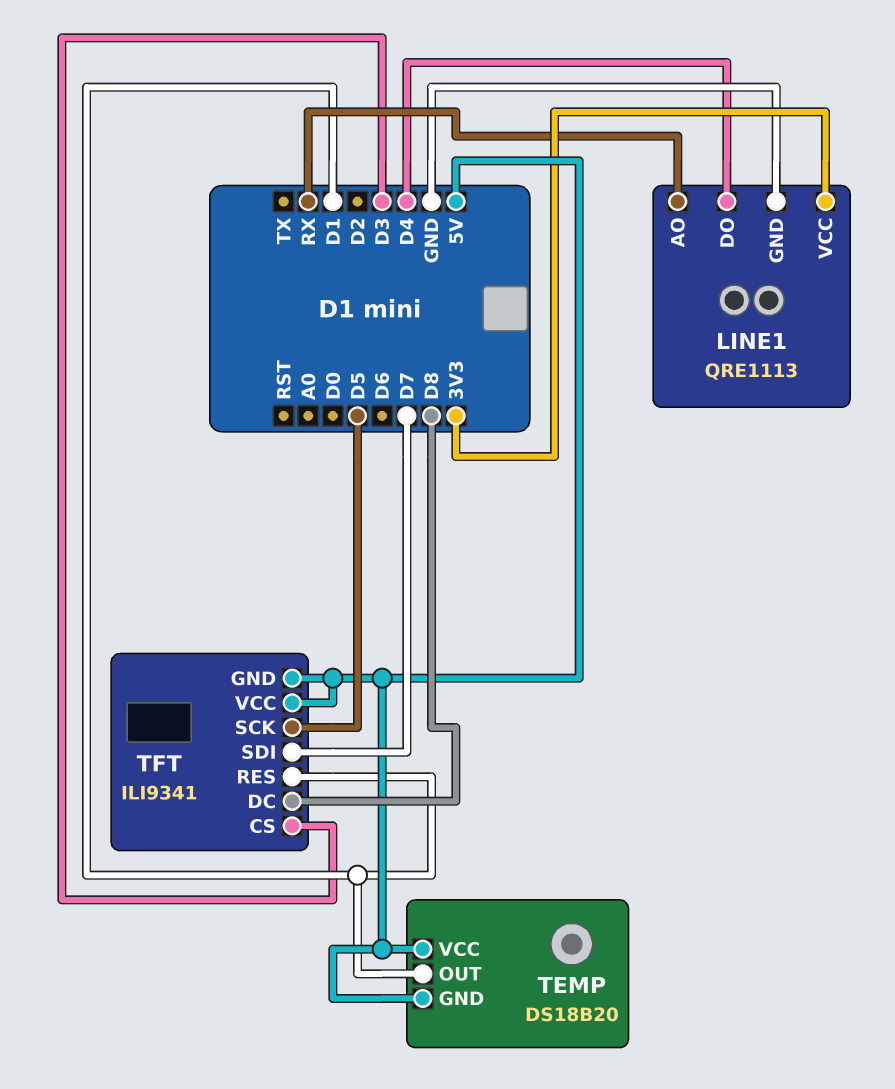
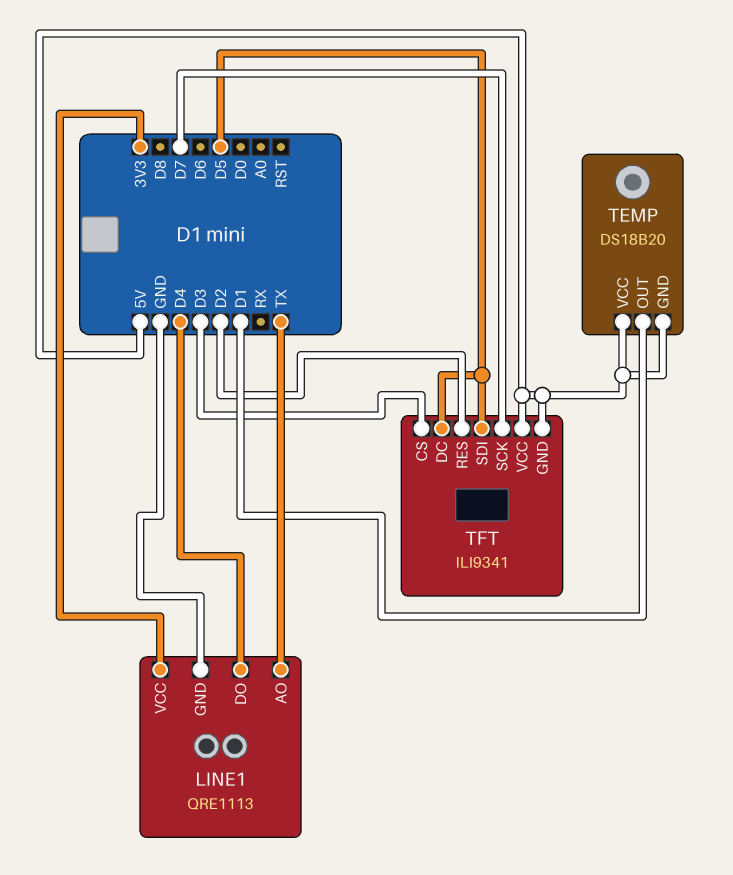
LINE1 pin AO: RX -> TX
TFT pin DC: D8 -> D5
TFT pin RES: D1 -> D2
TFT pin SCK: D5 -> D7
TFT pin SDI: D7 -> D5

